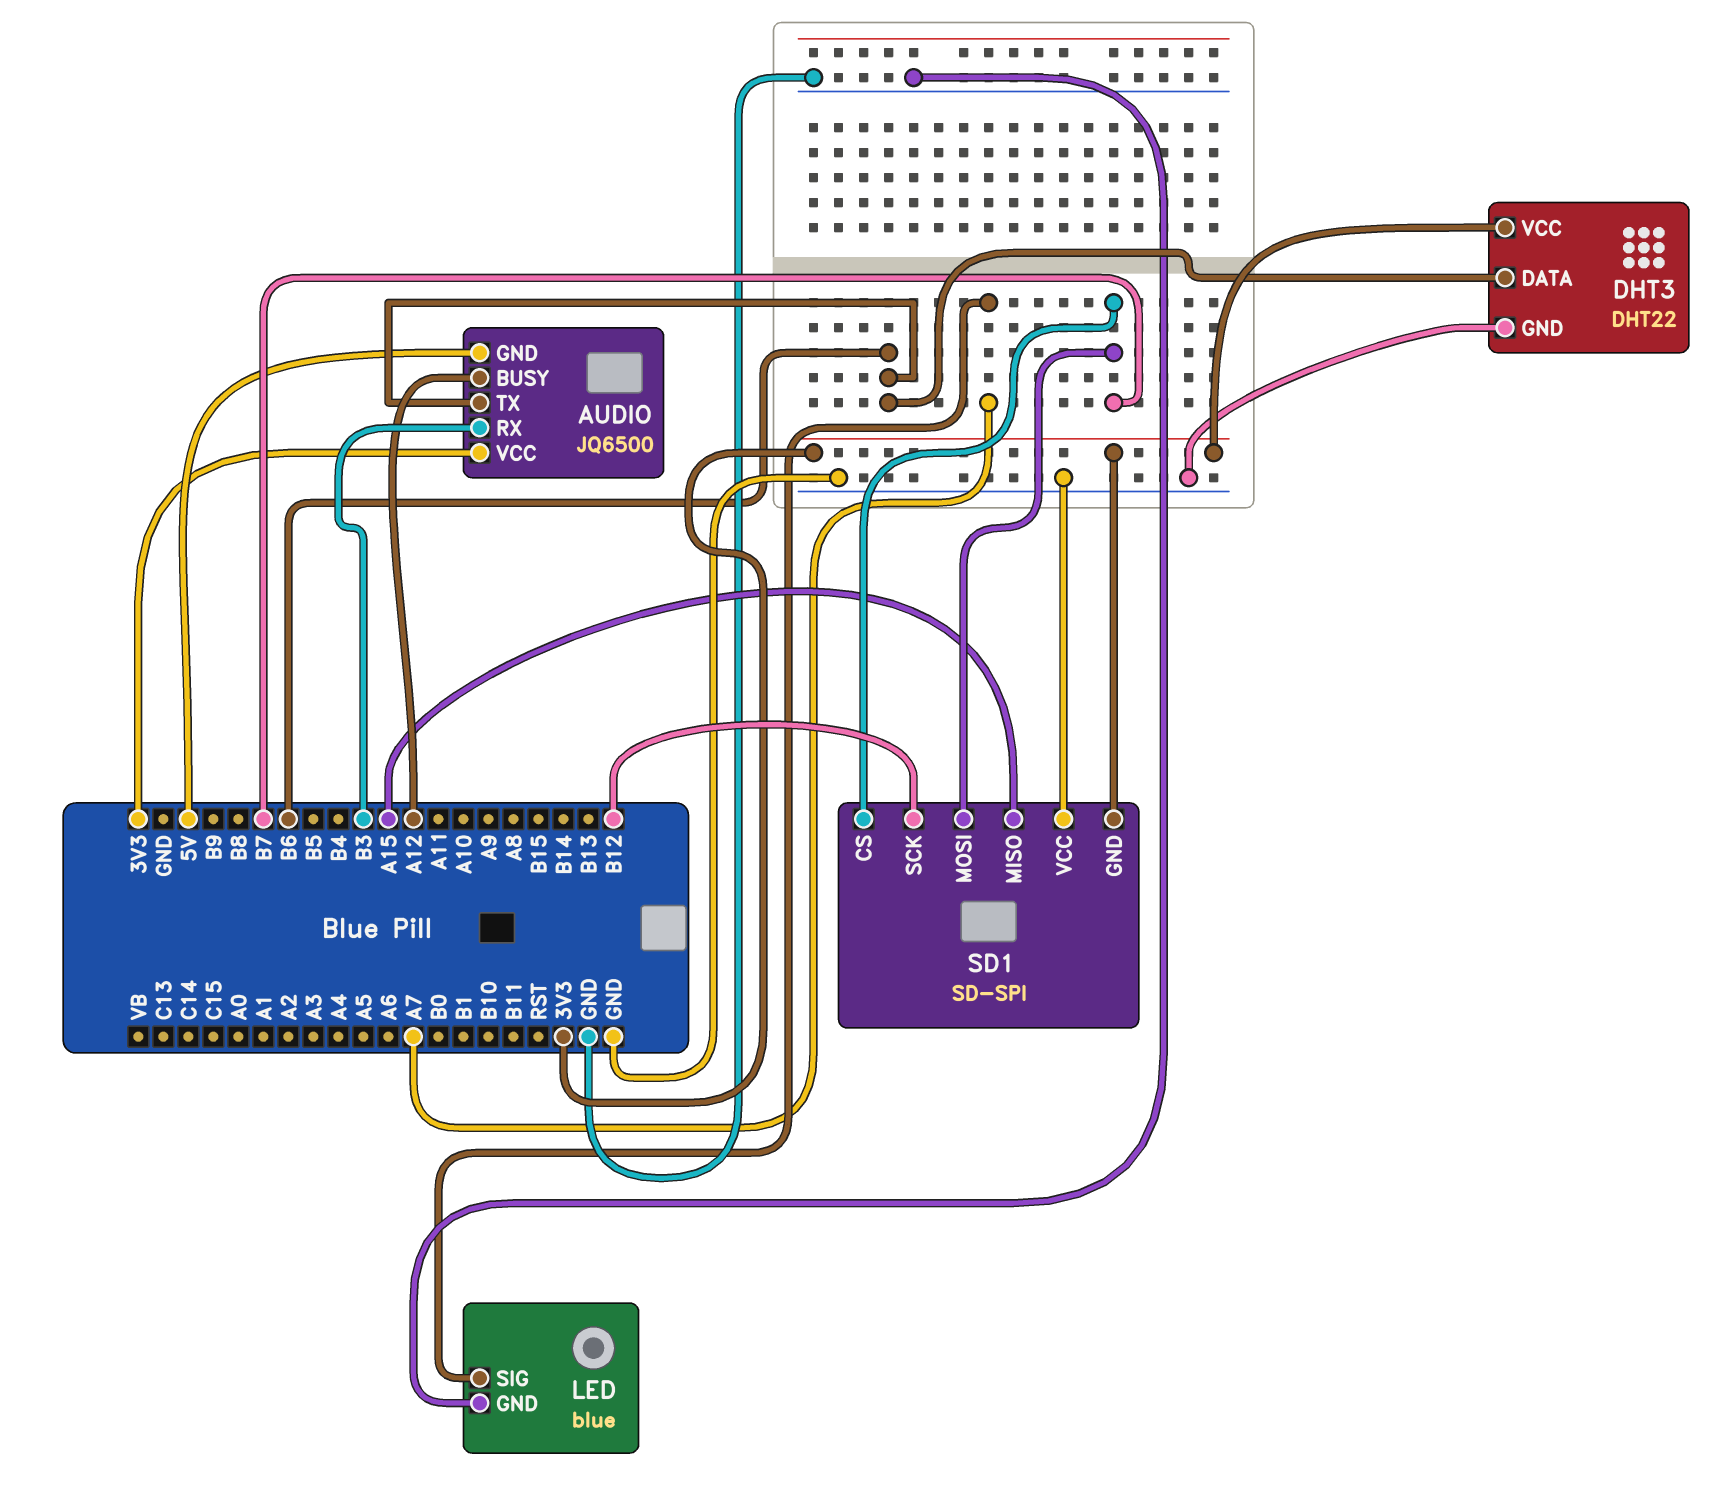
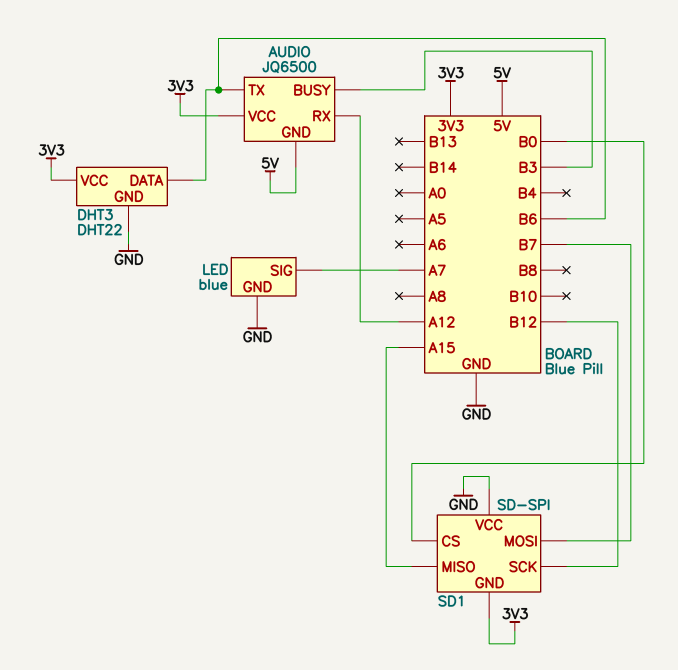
AUDIO pin BUSY: A12 -> B3
AUDIO pin RX: B3 -> A12
SD1 pin CS: B7 -> B0

